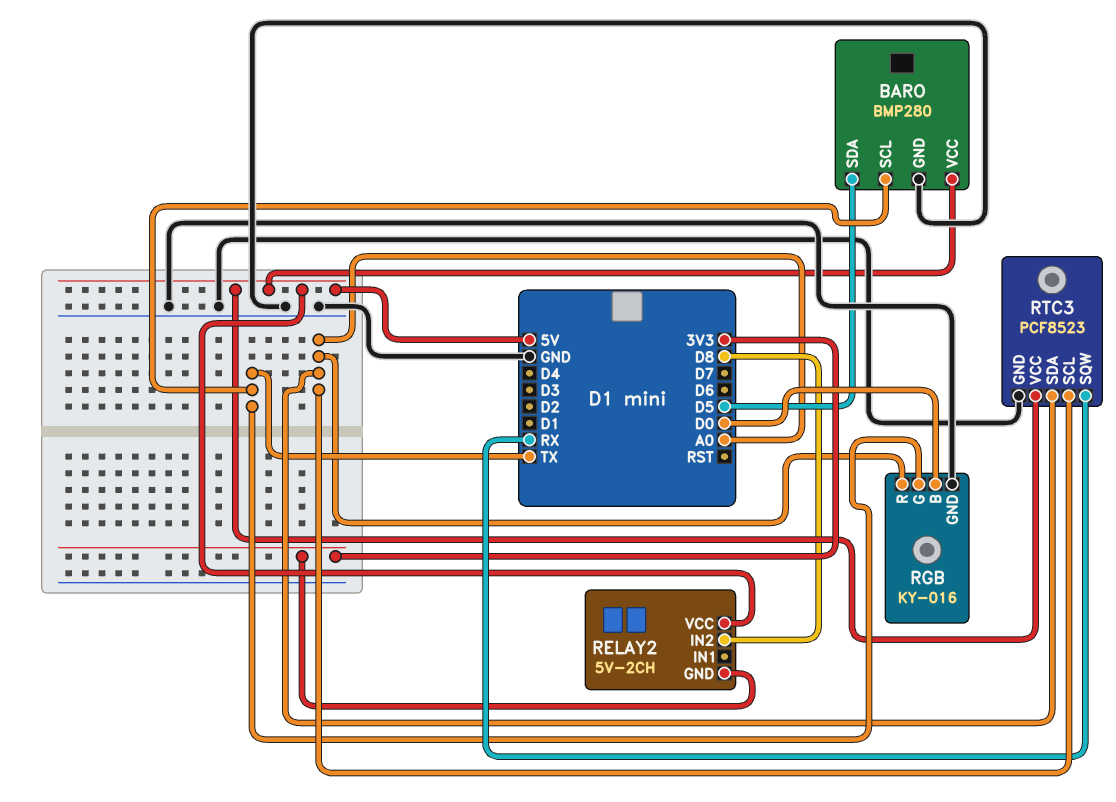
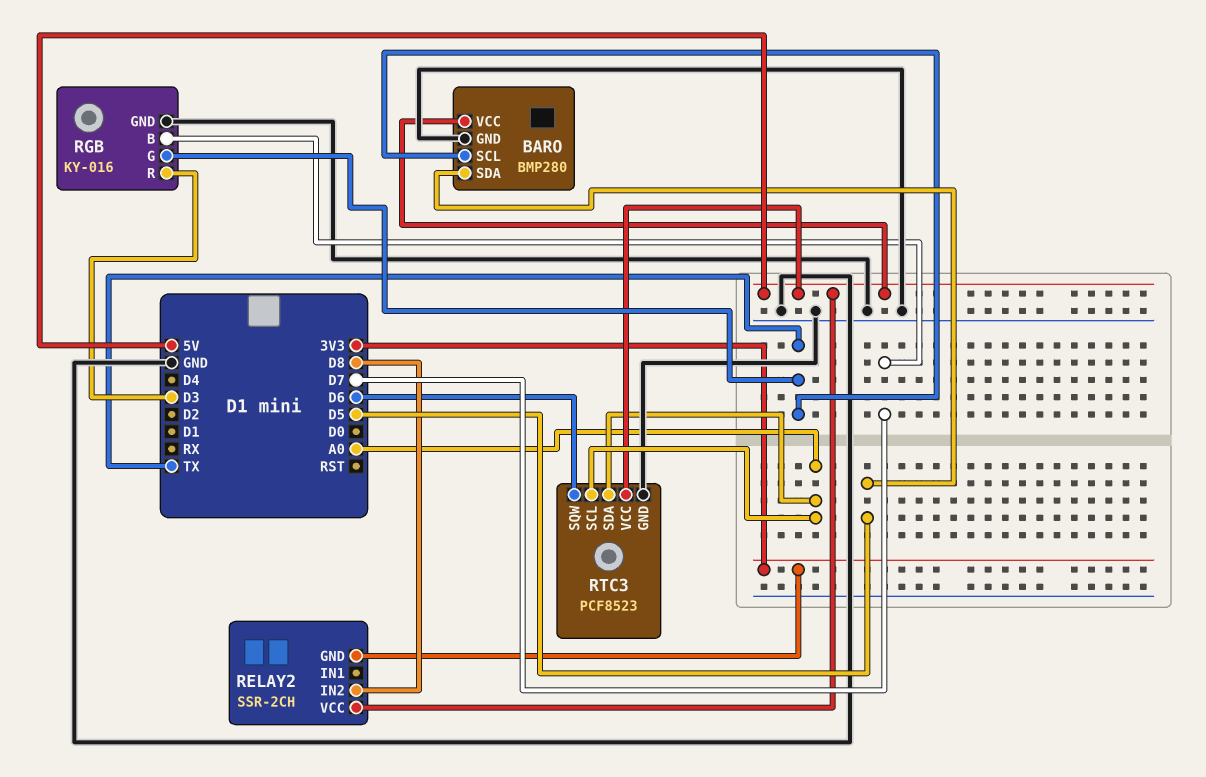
RELAY2: 5V-2CH -> SSR-2CH
RGB pin B: D0 -> D7
RGB pin R: A0 -> D3
RTC3 pin SQW: RX -> D6

